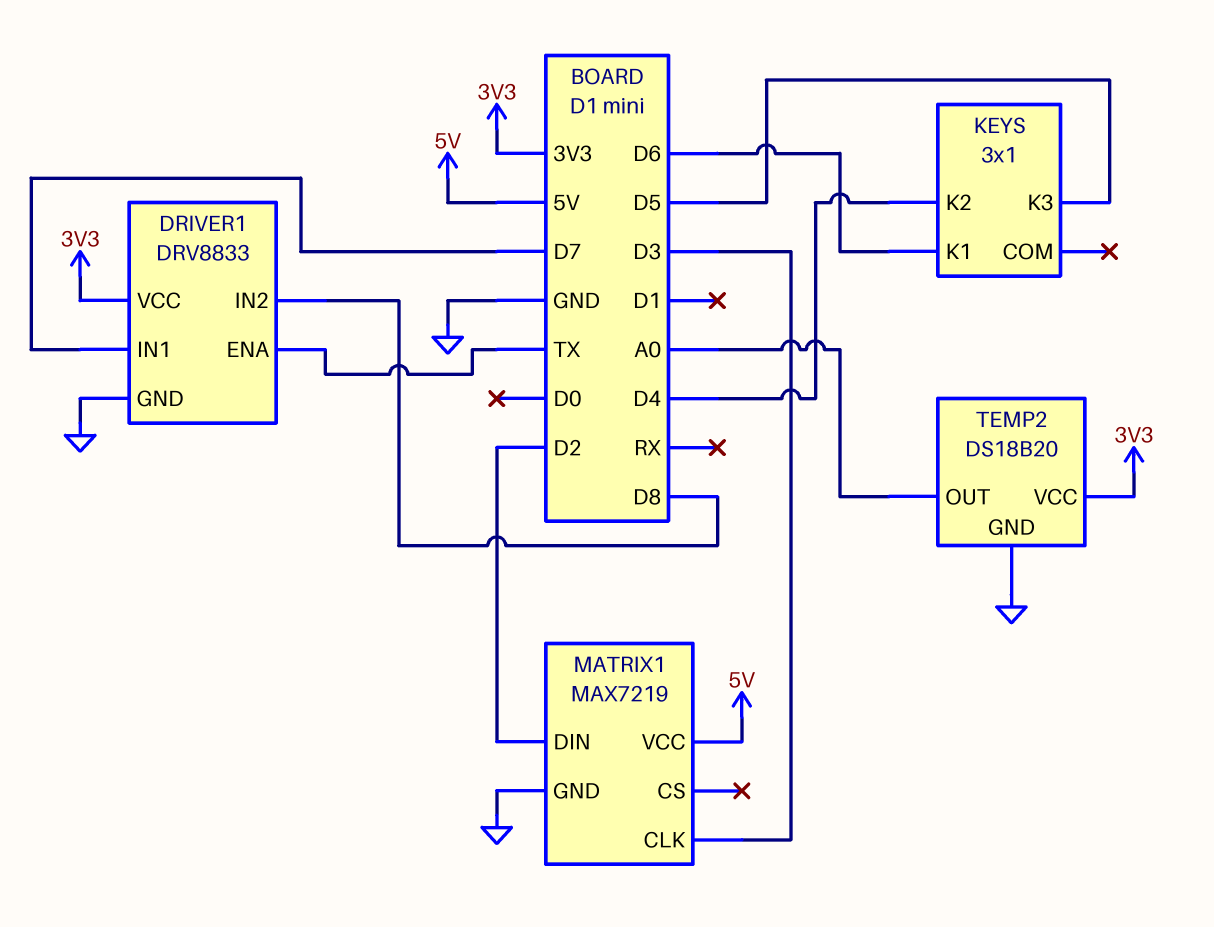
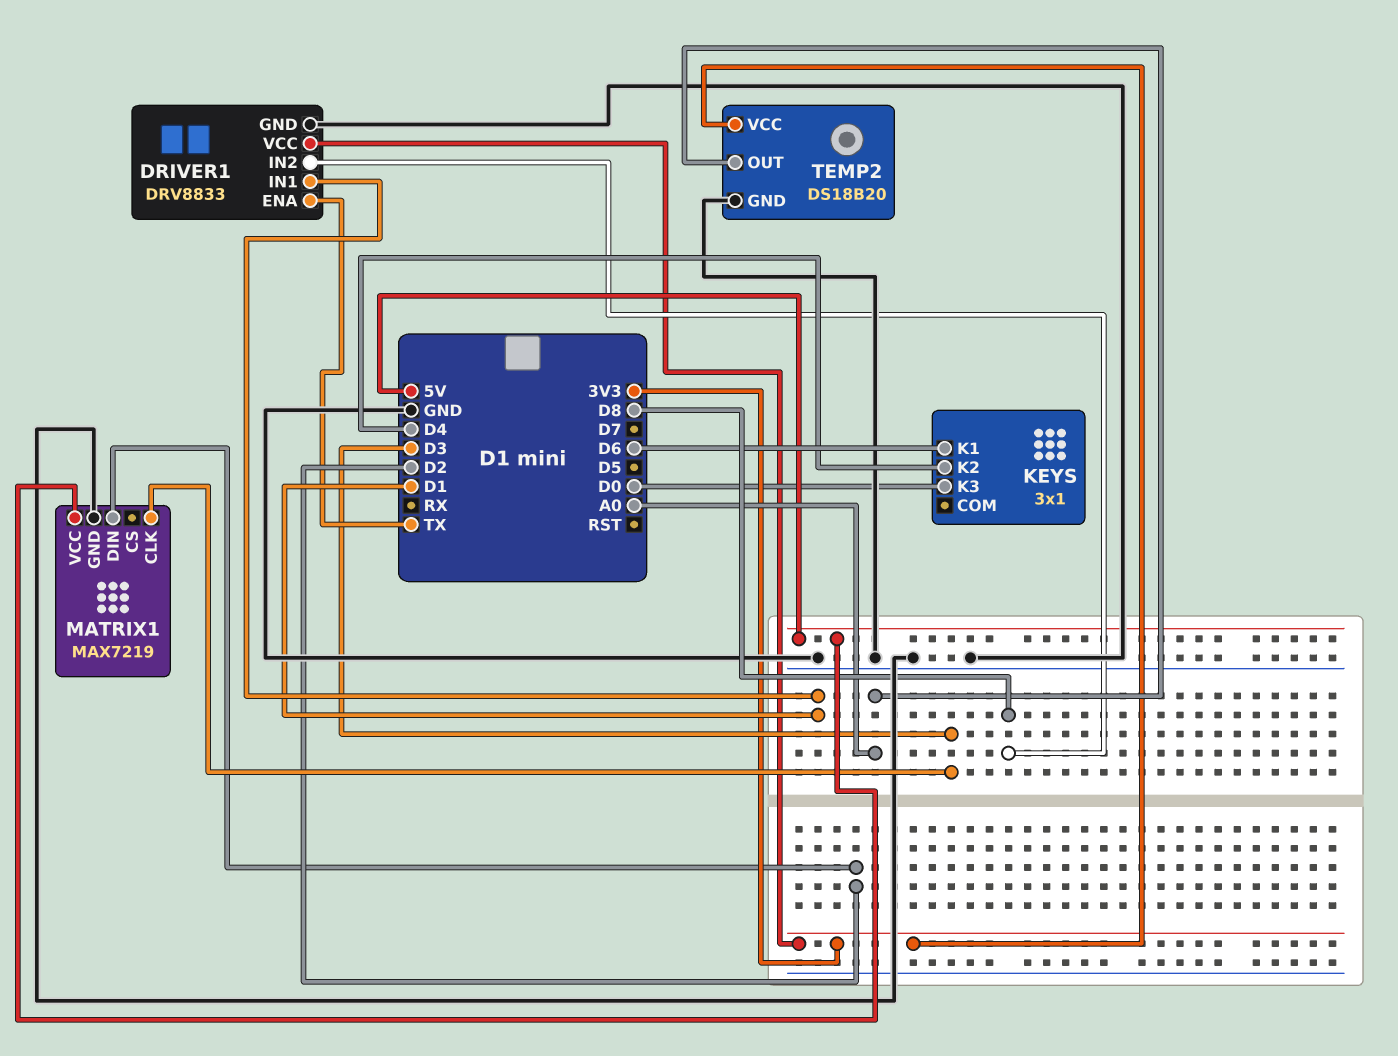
DRIVER1 pin IN1: D7 -> D1
KEYS pin K3: D5 -> D0

